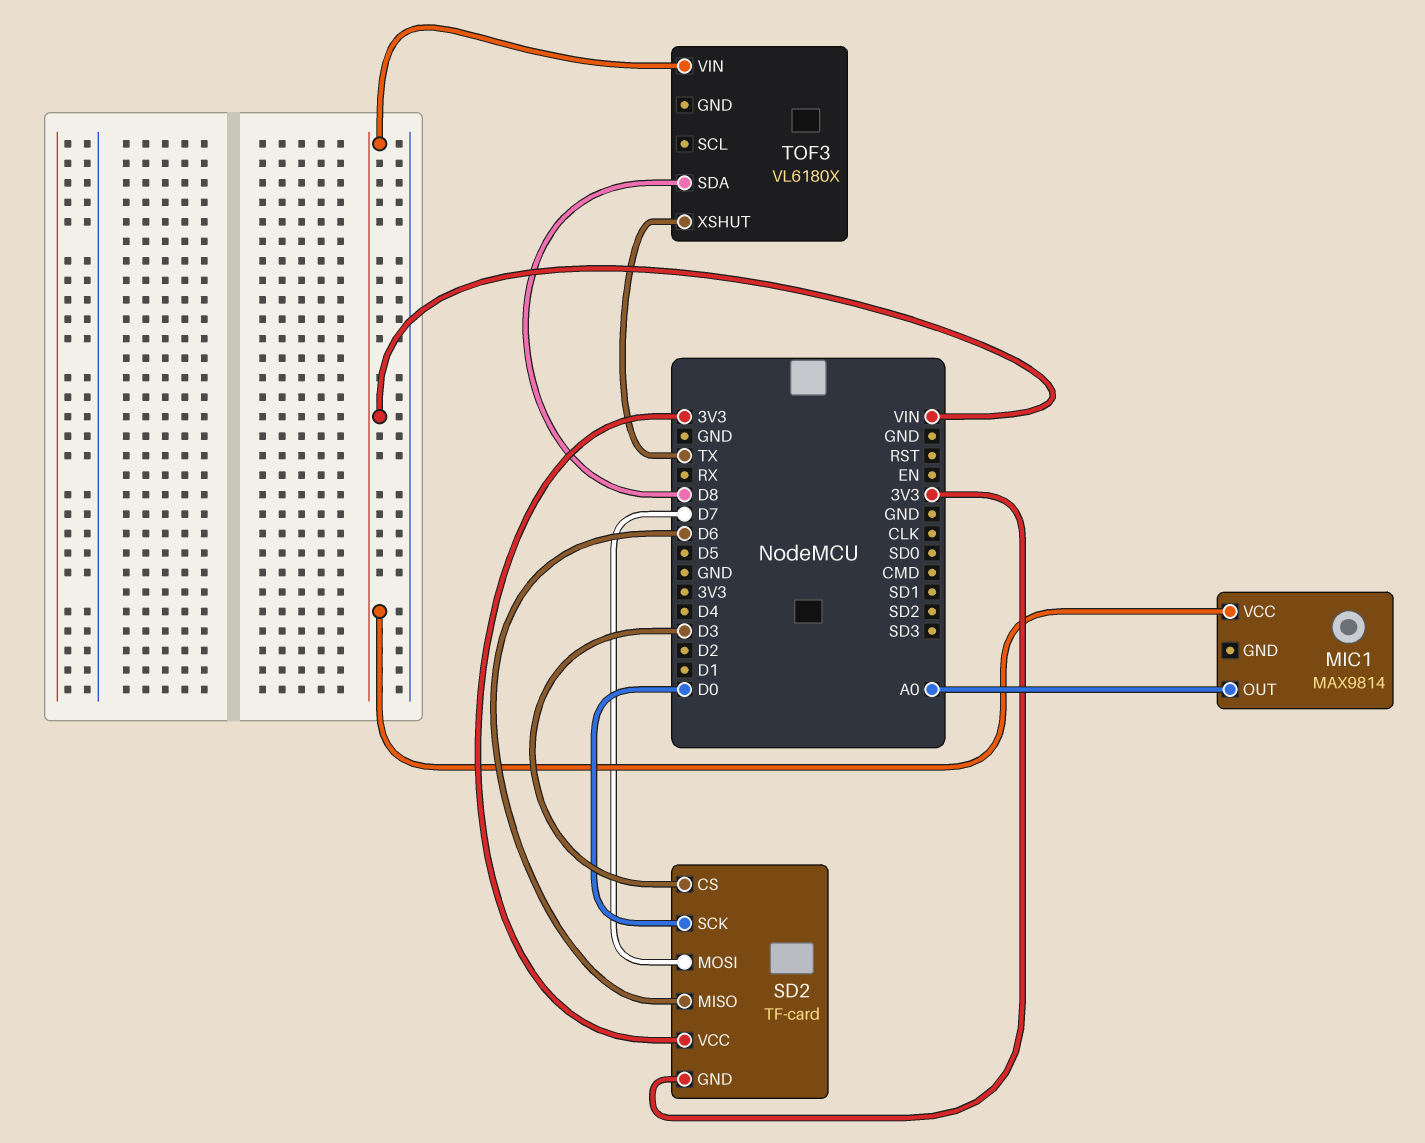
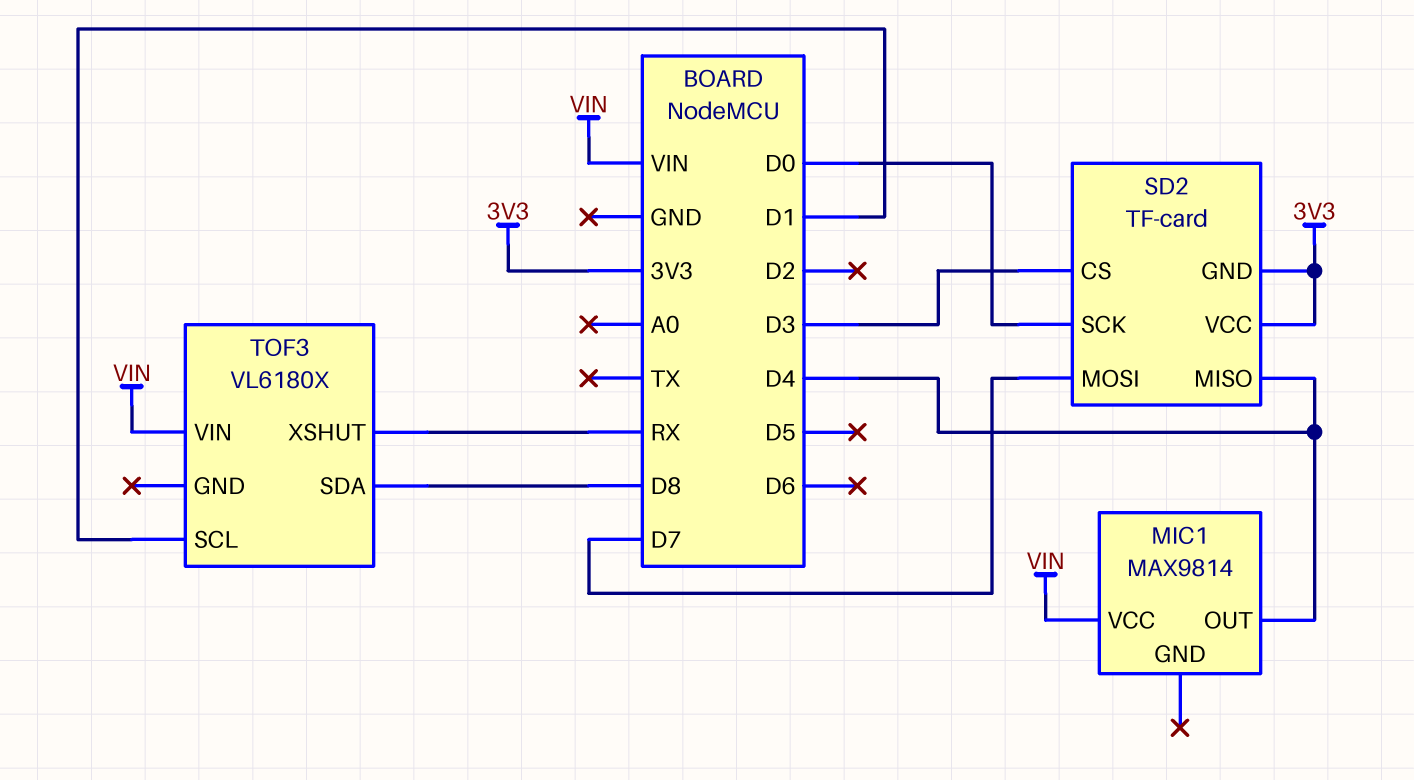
MIC1 pin OUT: A0 -> D4
SD2 pin MISO: D6 -> D4
TOF3 pin SCL: none -> D1
TOF3 pin XSHUT: TX -> RX

